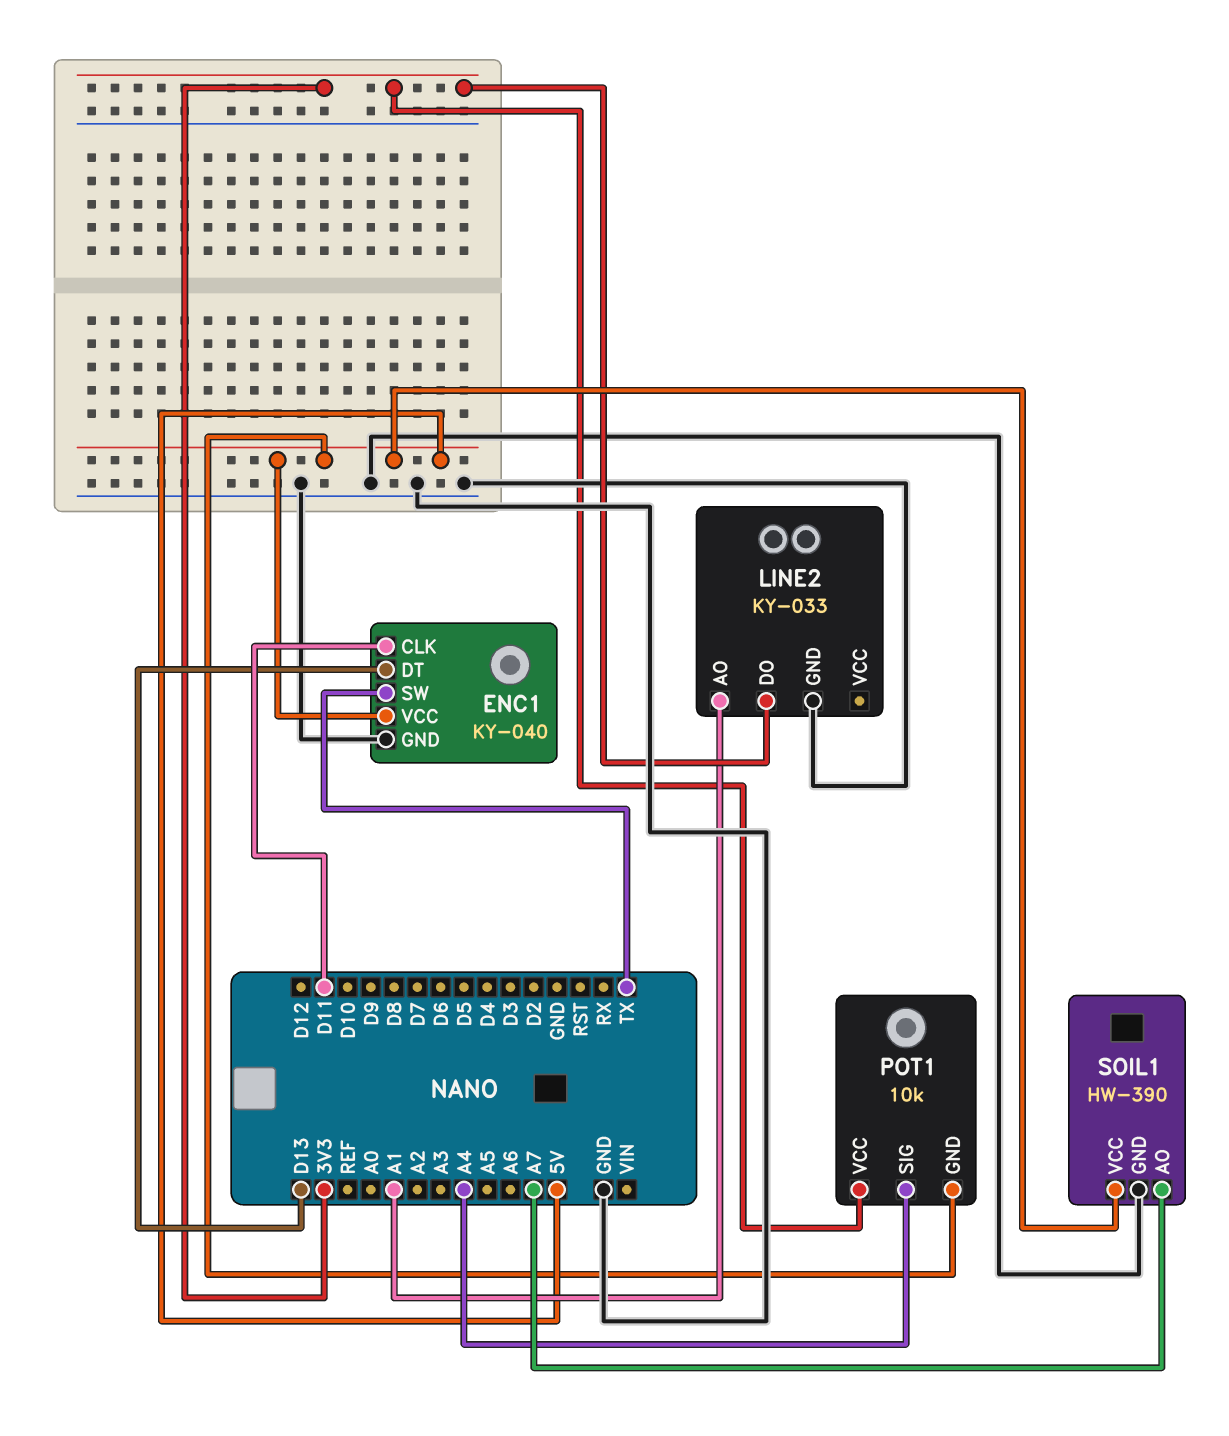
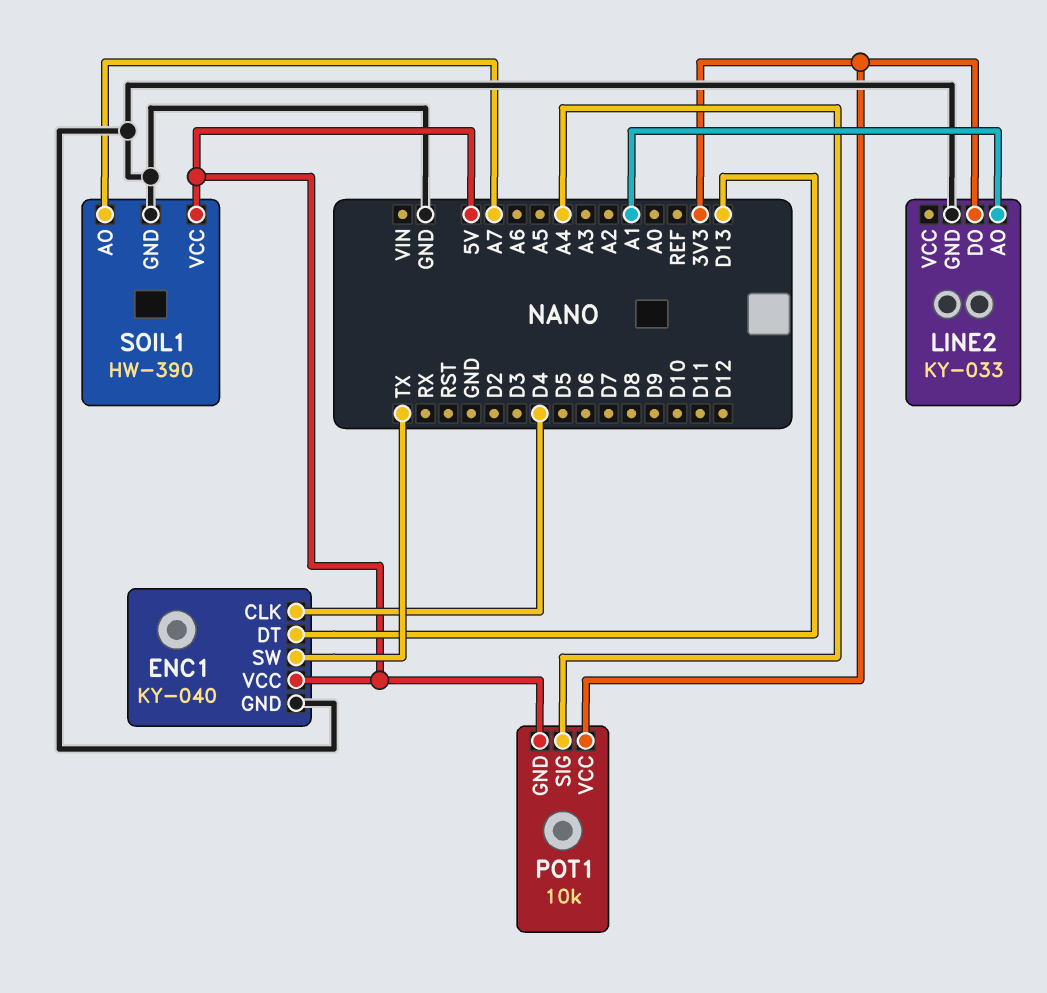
ENC1 pin CLK: D11 -> D4

